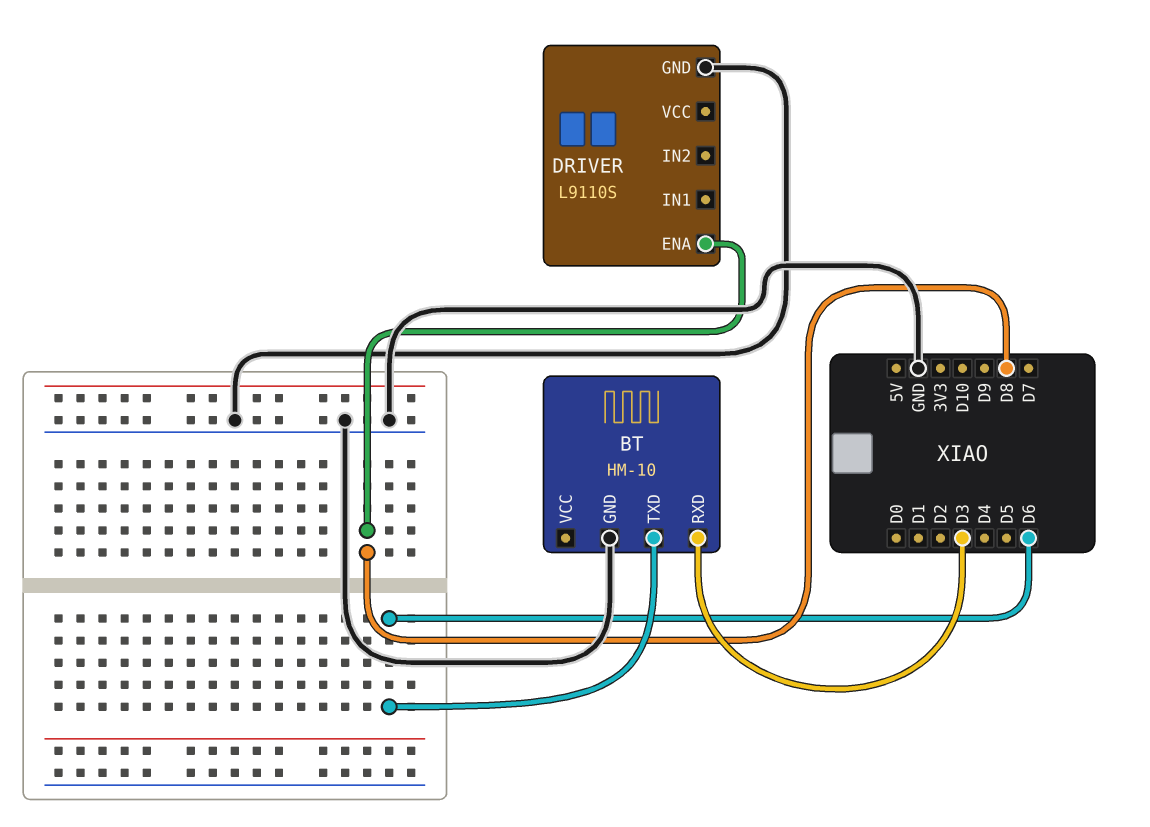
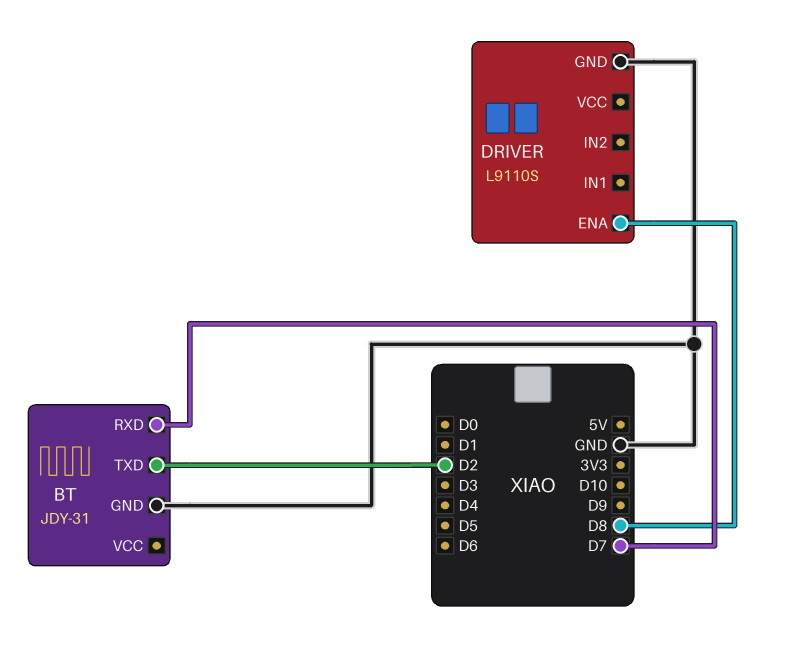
BT: HM-10 -> JDY-31
BT pin RXD: D3 -> D7
BT pin TXD: D6 -> D2

